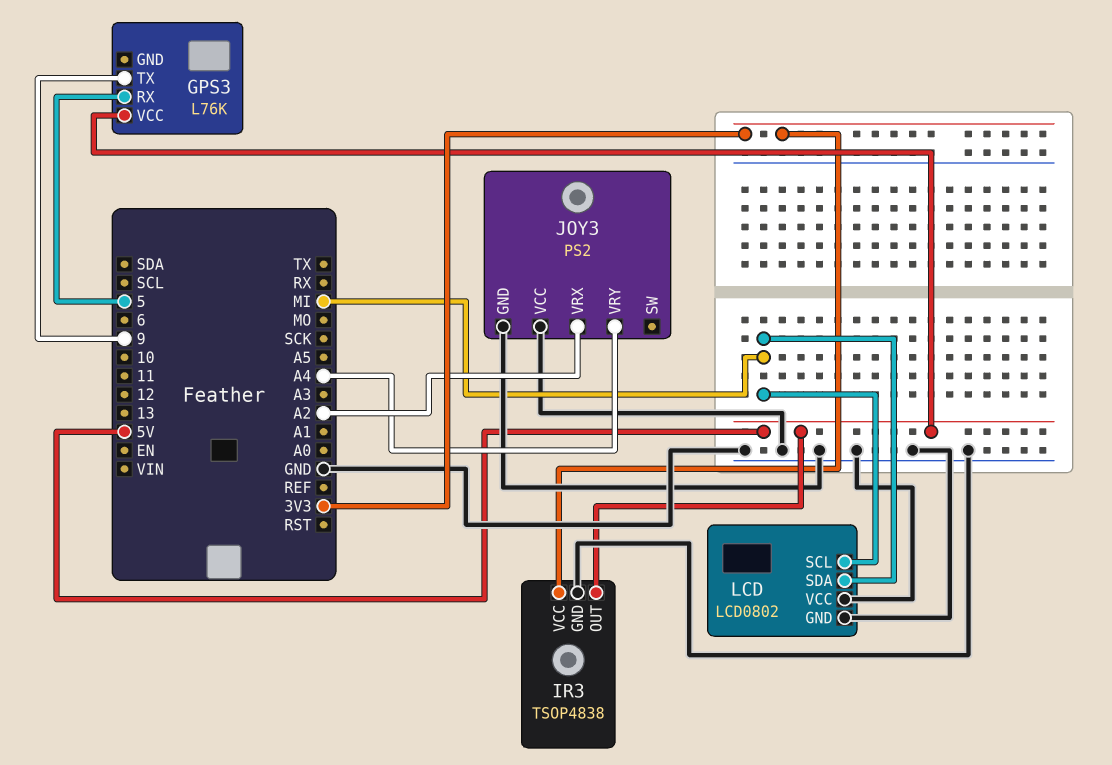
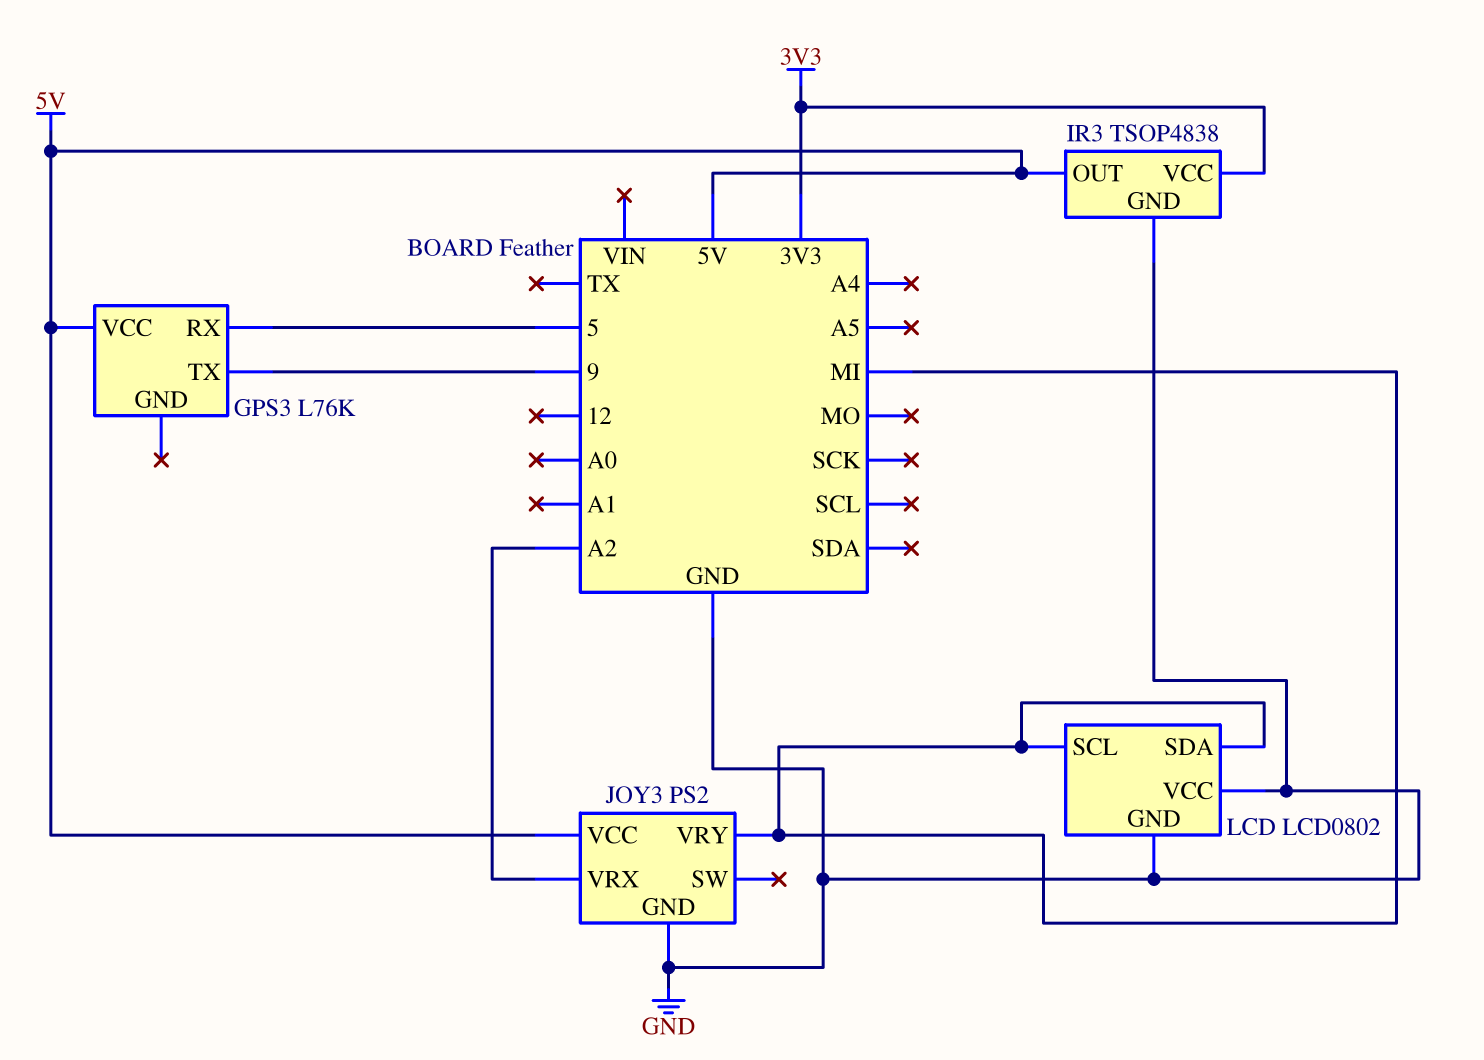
JOY3 pin VCC: GND -> 5V
JOY3 pin VRY: A4 -> MI

